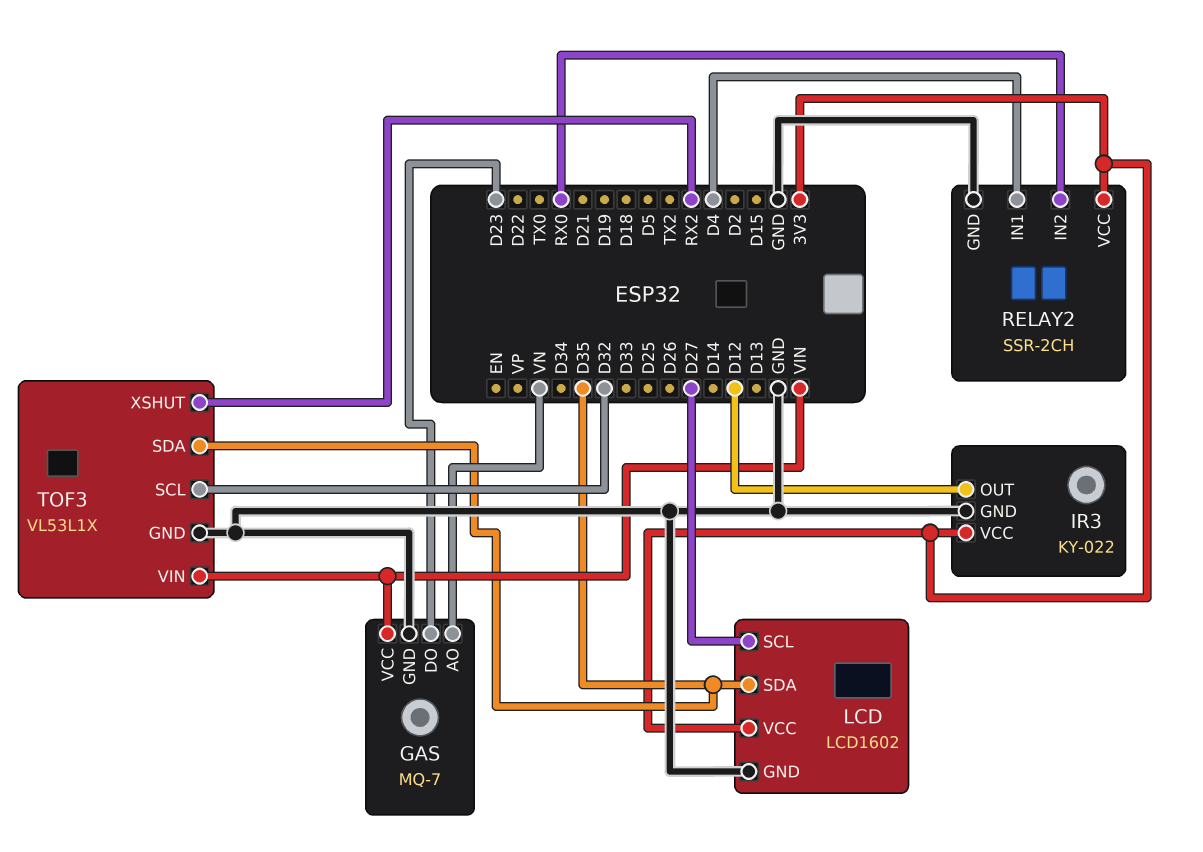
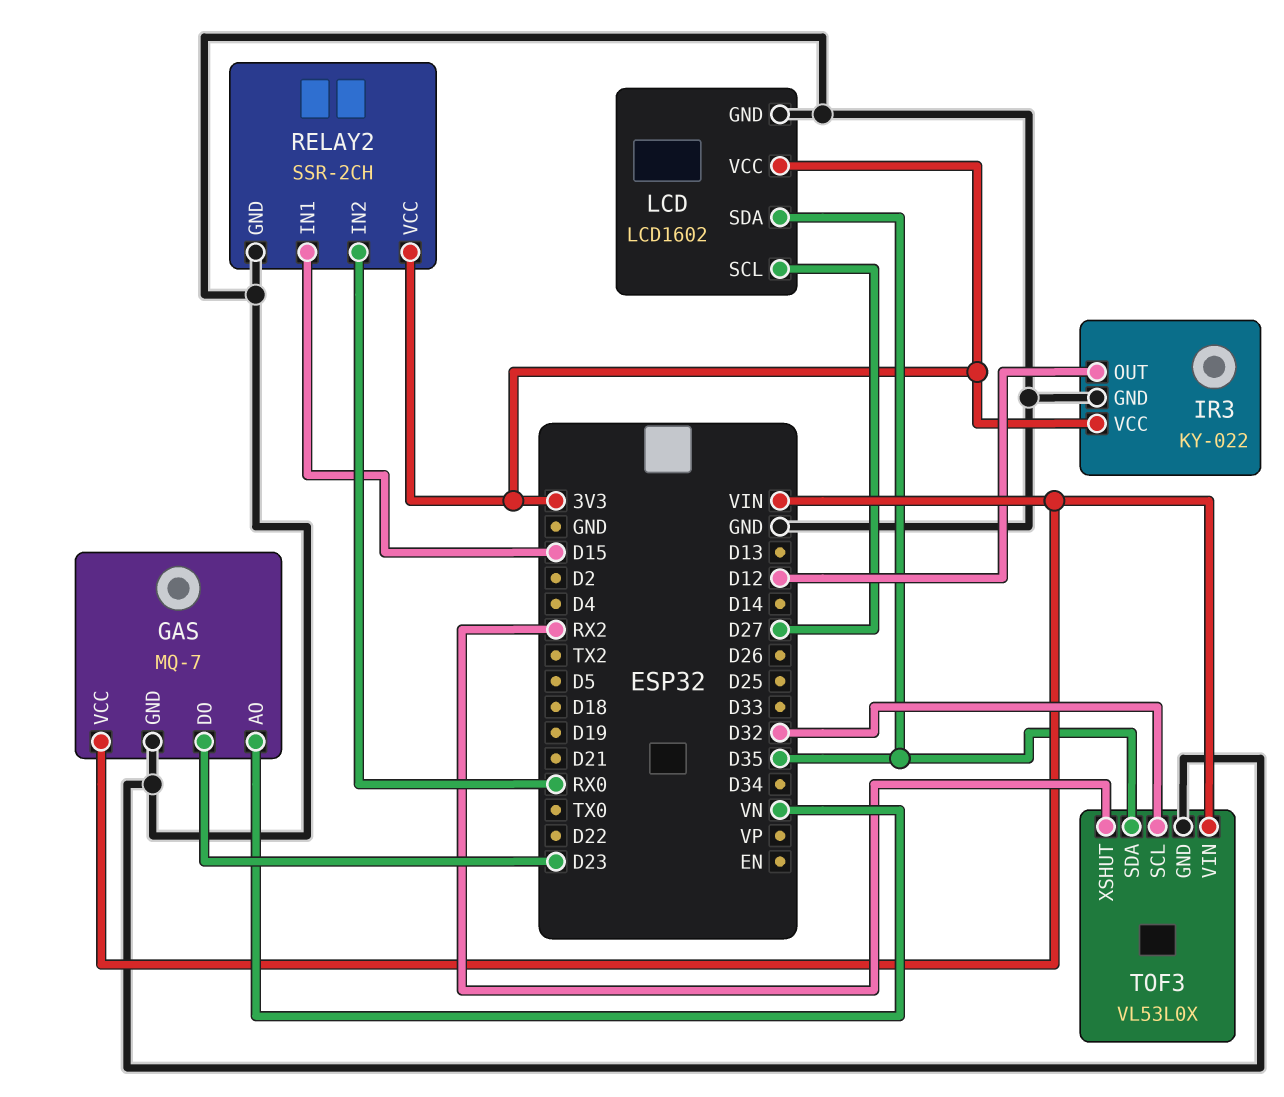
RELAY2 pin IN1: D4 -> D15
TOF3: VL53L1X -> VL53L0X

